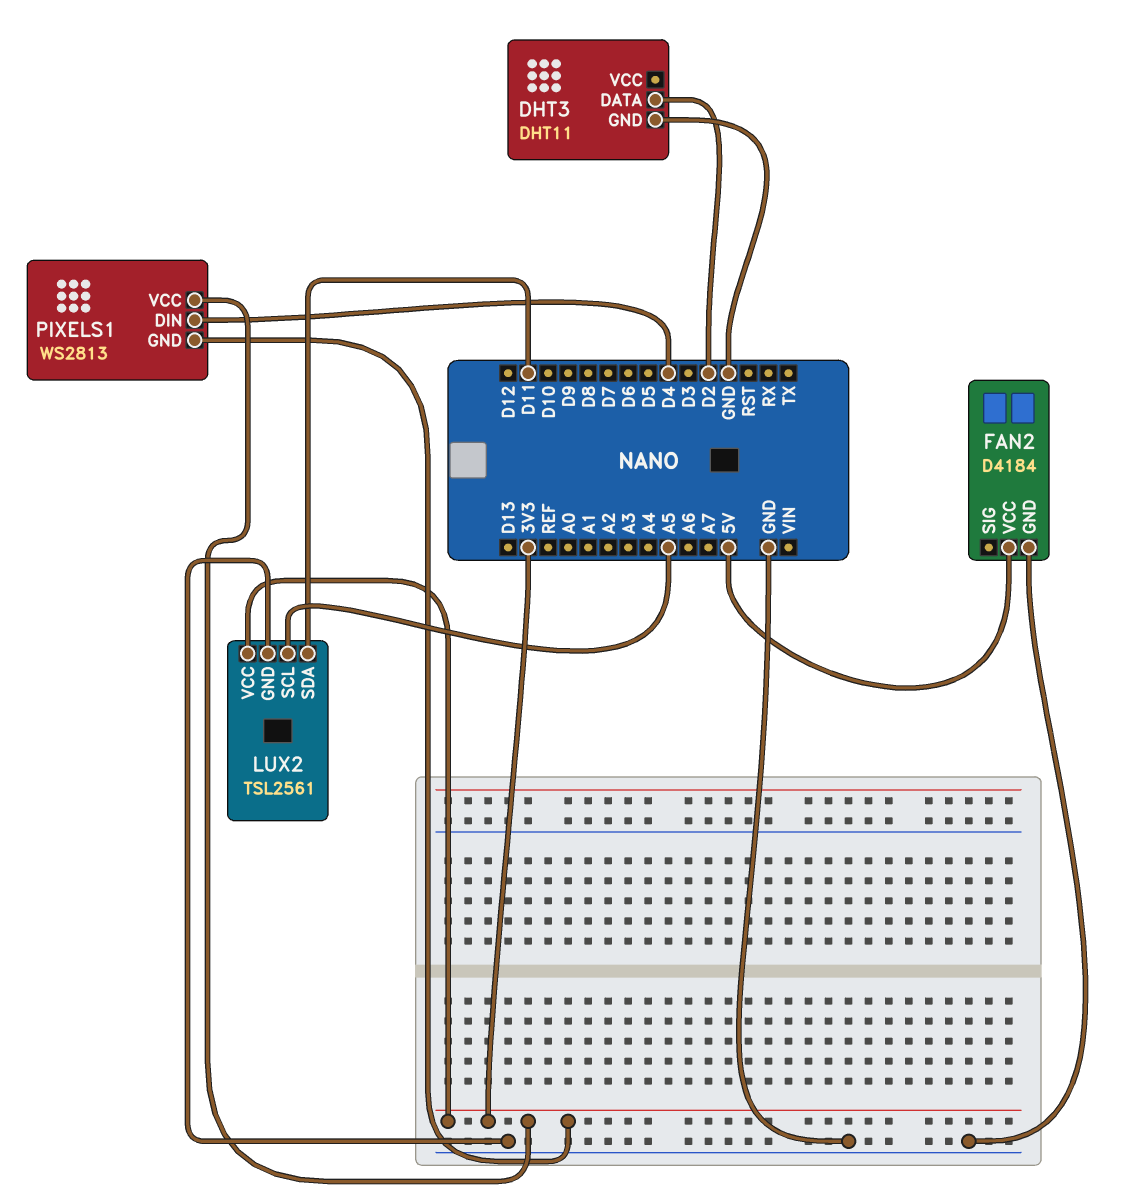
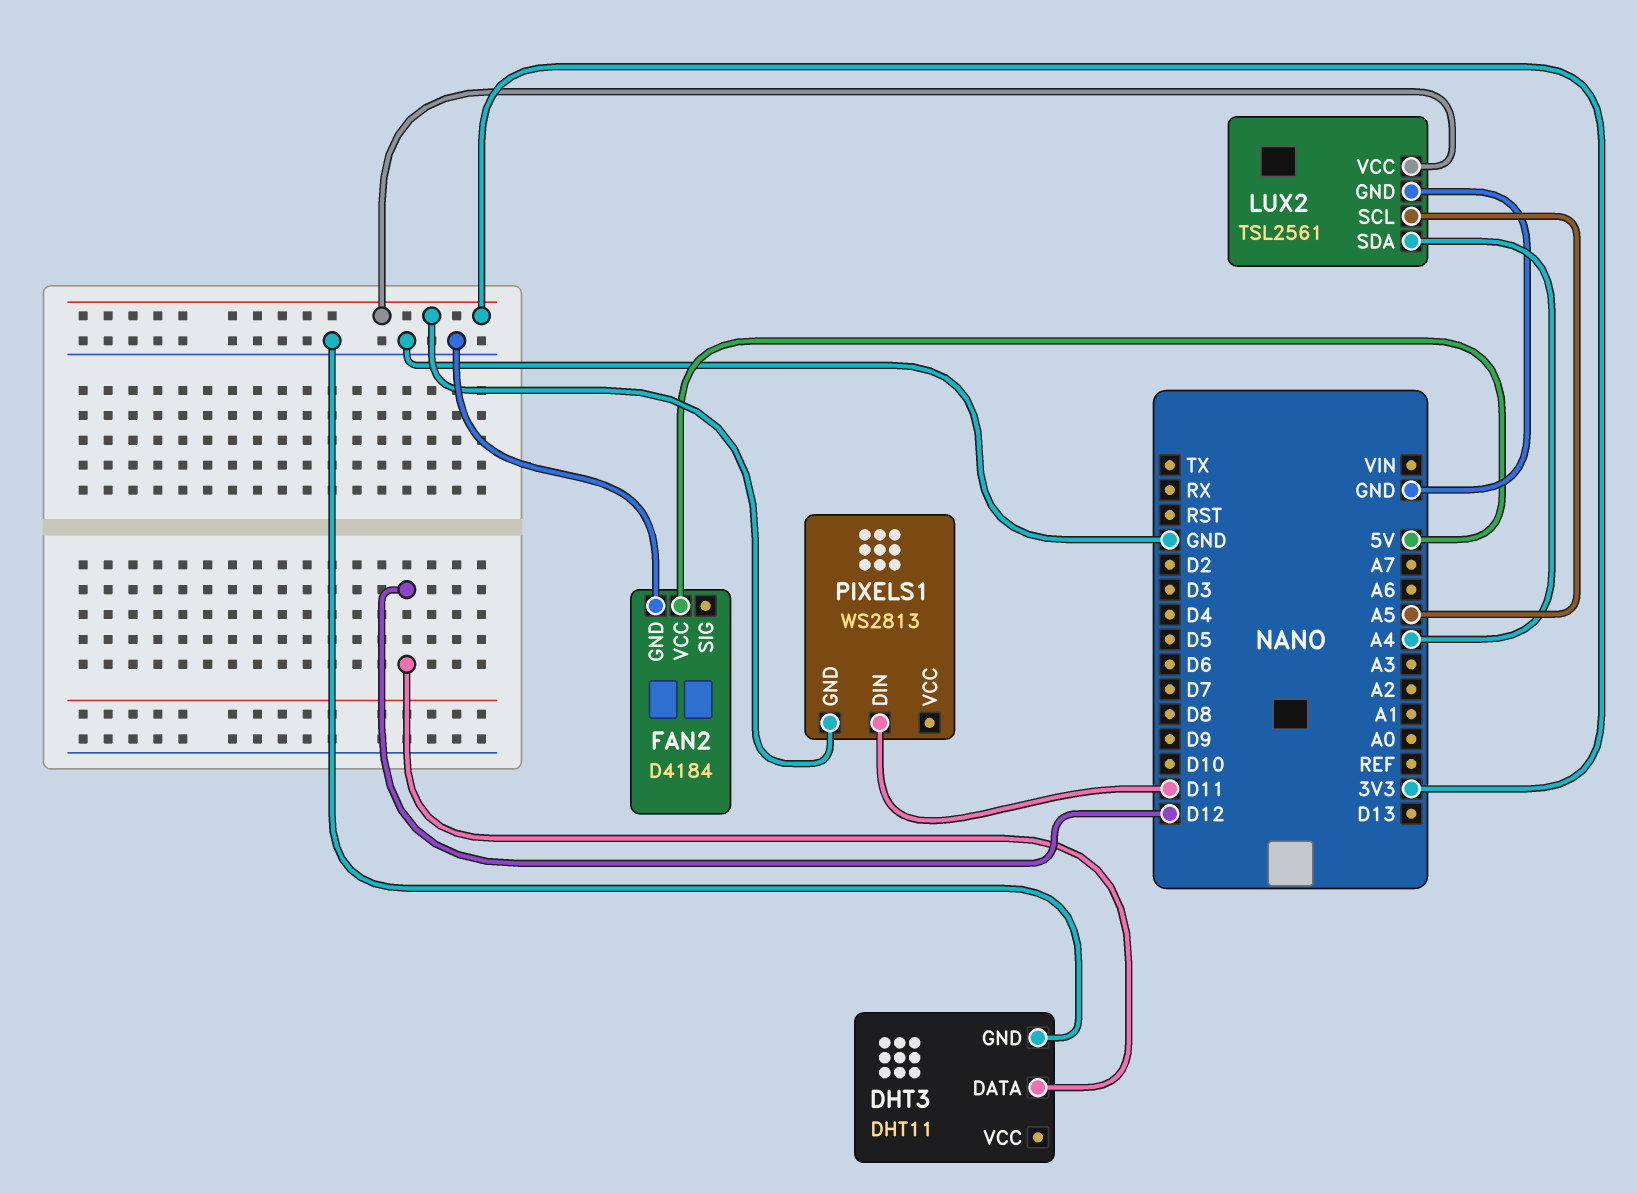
DHT3 pin DATA: D2 -> D12
LUX2 pin SDA: D11 -> A4
PIXELS1 pin DIN: D4 -> D11
PIXELS1 pin VCC: 3V3 -> none

